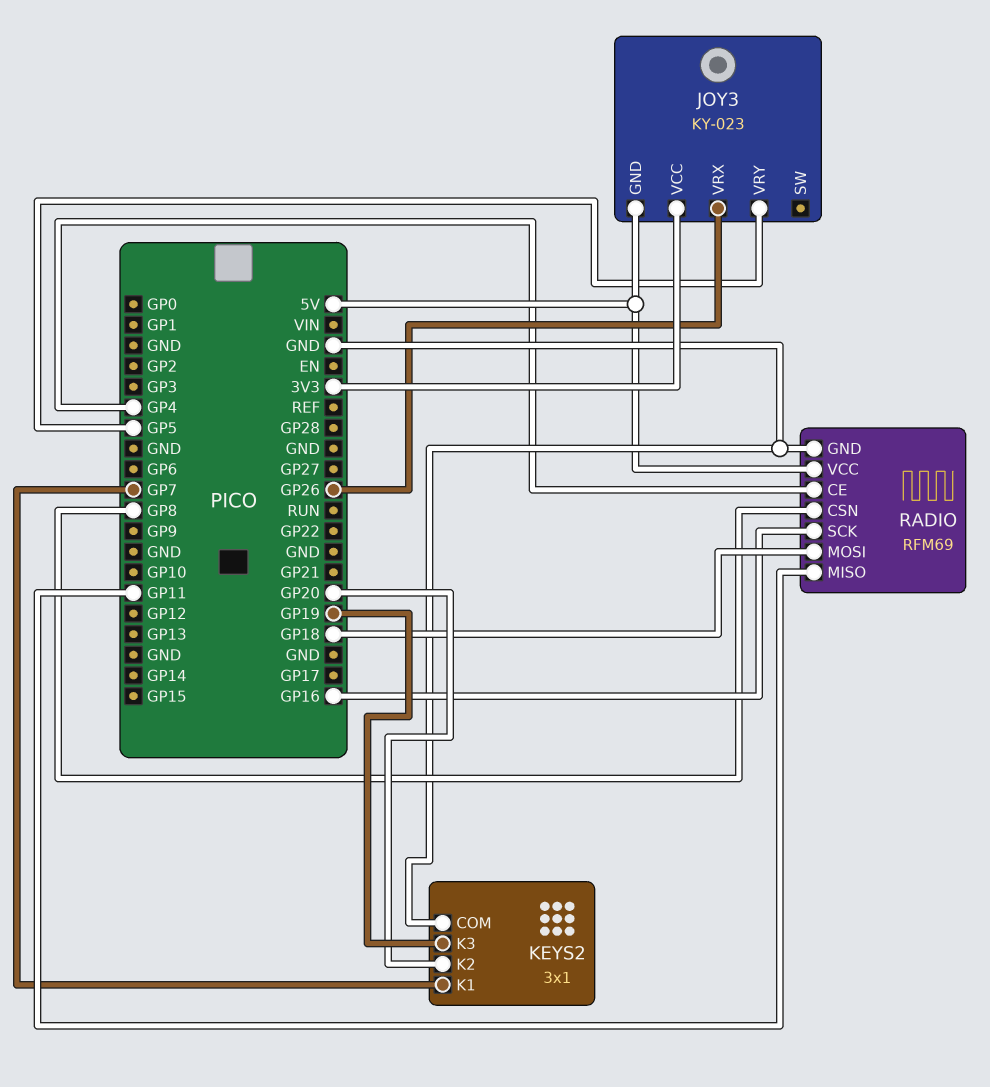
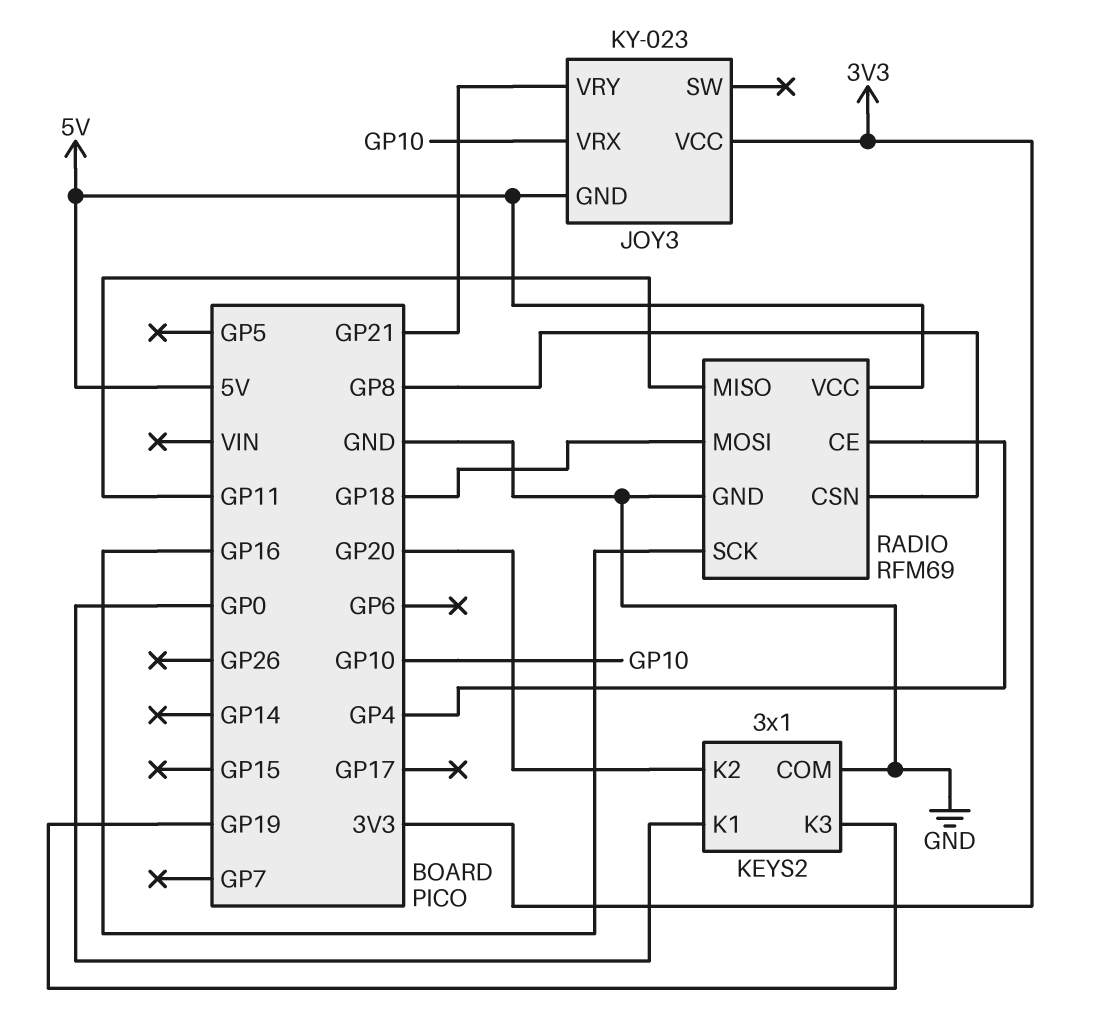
JOY3 pin VRX: GP26 -> GP10
JOY3 pin VRY: GP5 -> GP21
KEYS2 pin K1: GP7 -> GP0

